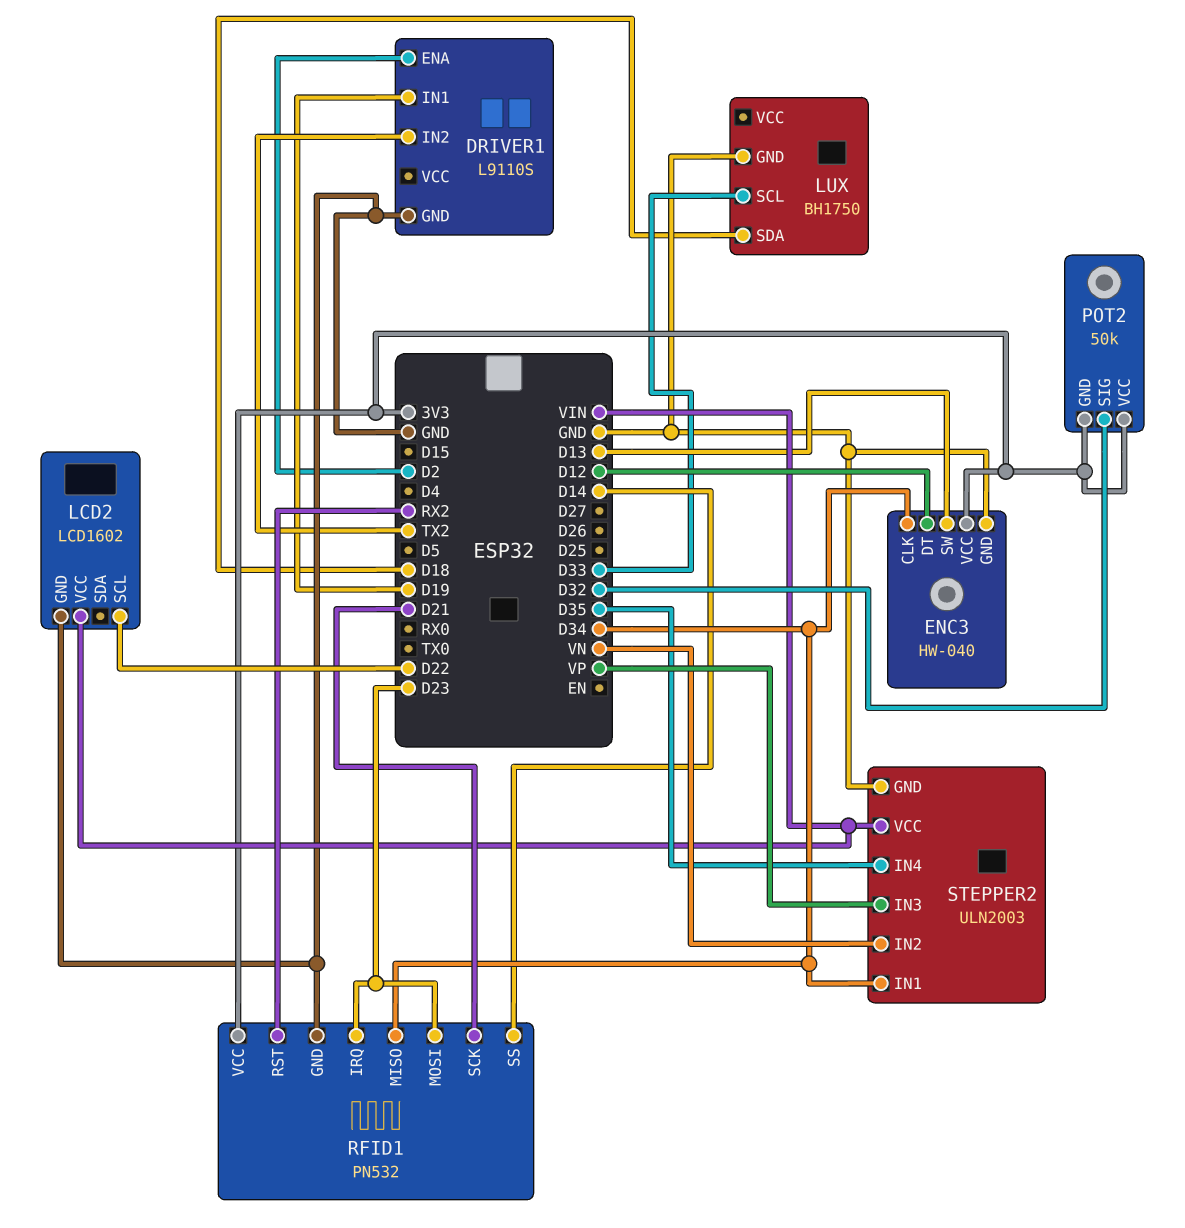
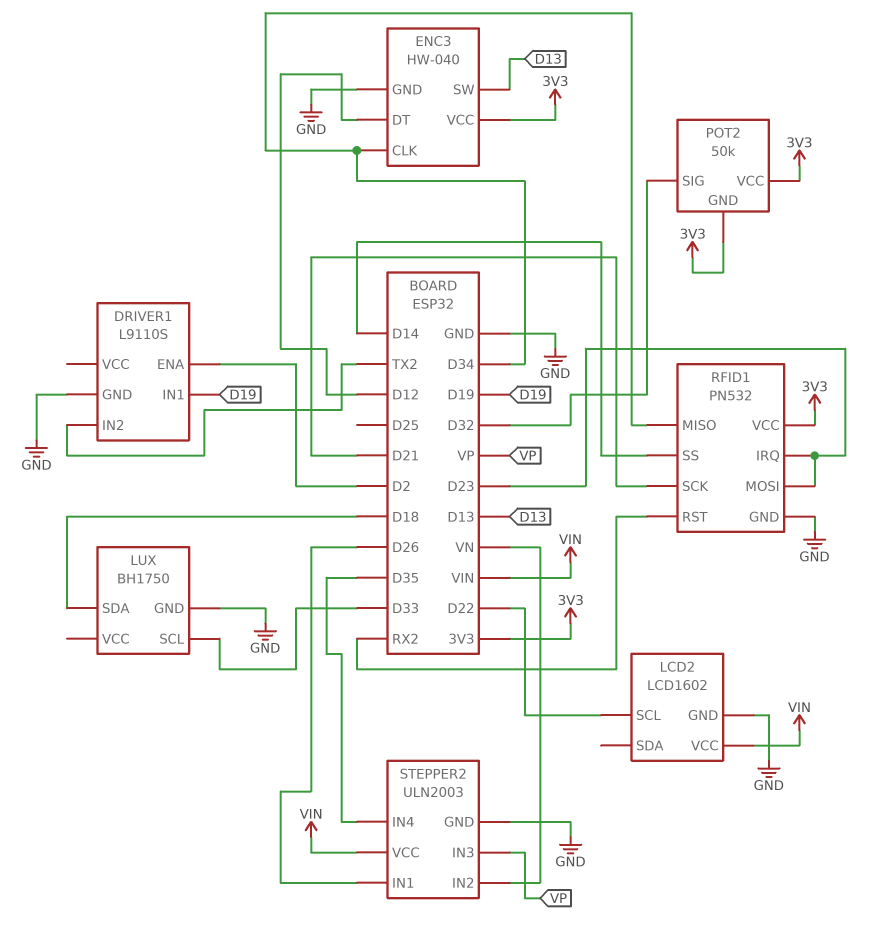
STEPPER2 pin IN1: D34 -> D26

